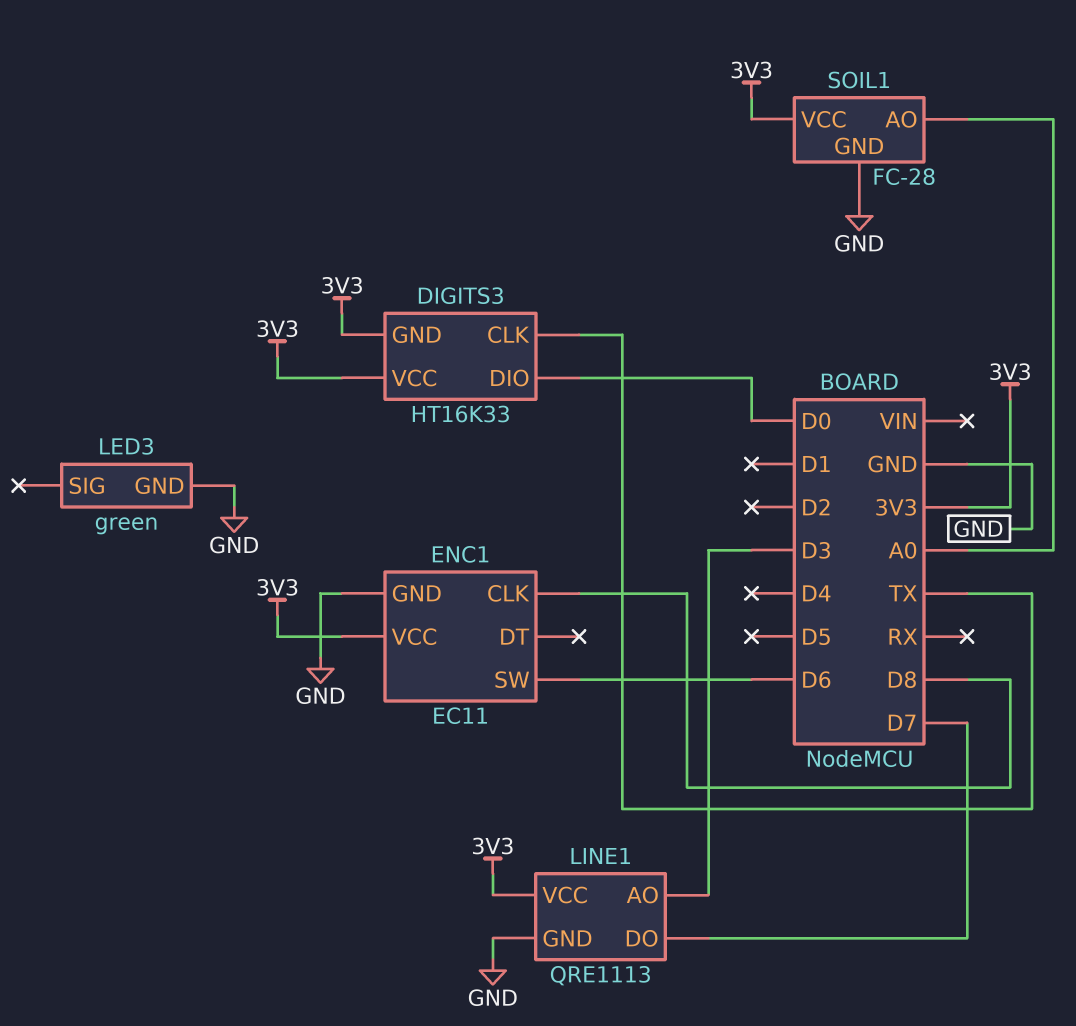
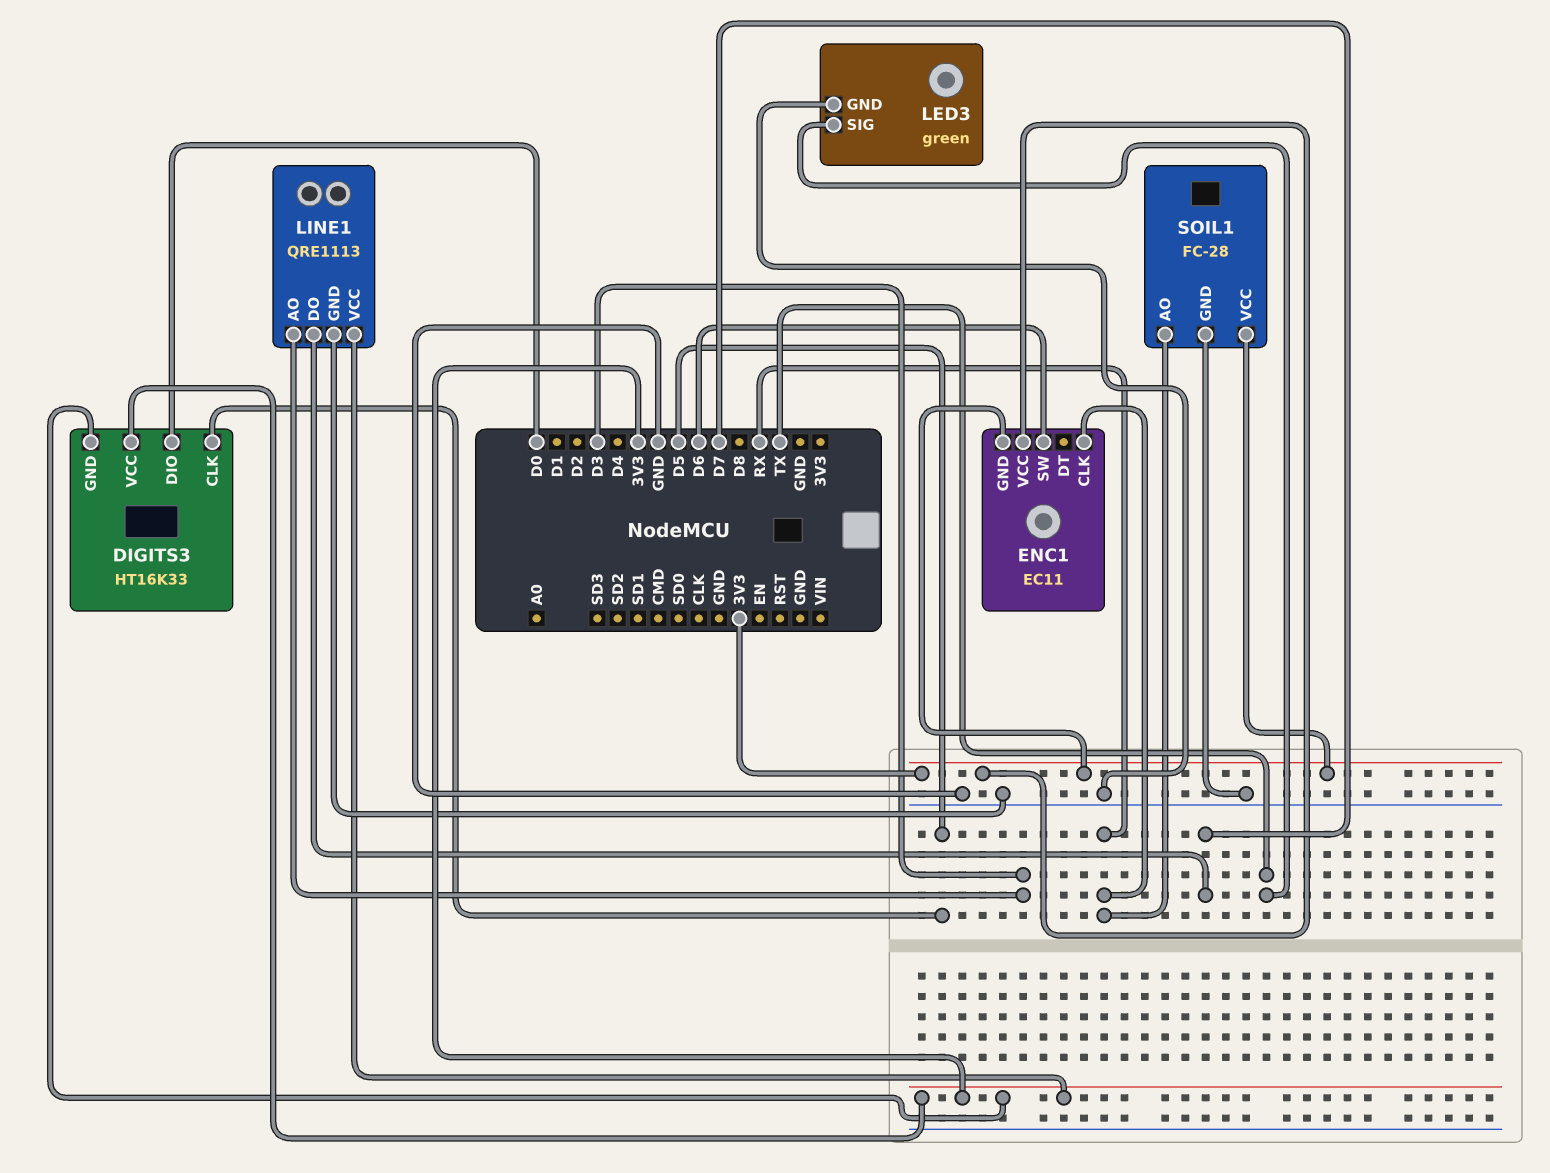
DIGITS3 pin CLK: TX -> D5
ENC1 pin CLK: D8 -> RX
ENC1 pin GND: GND -> 3V3
LED3 pin SIG: none -> TX
SOIL1 pin AO: A0 -> RX

